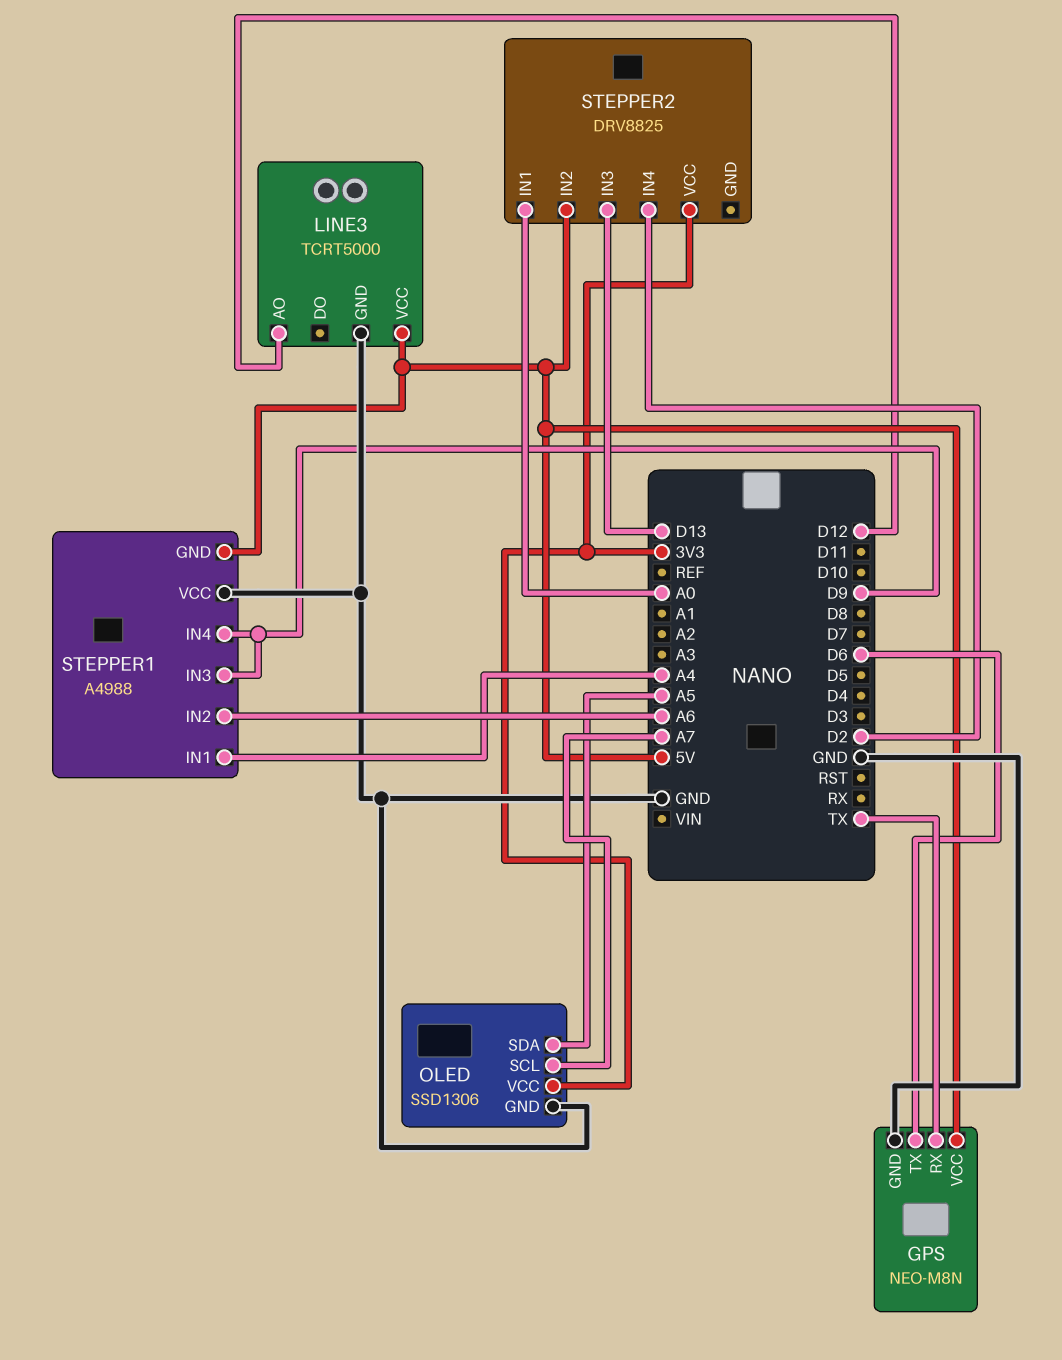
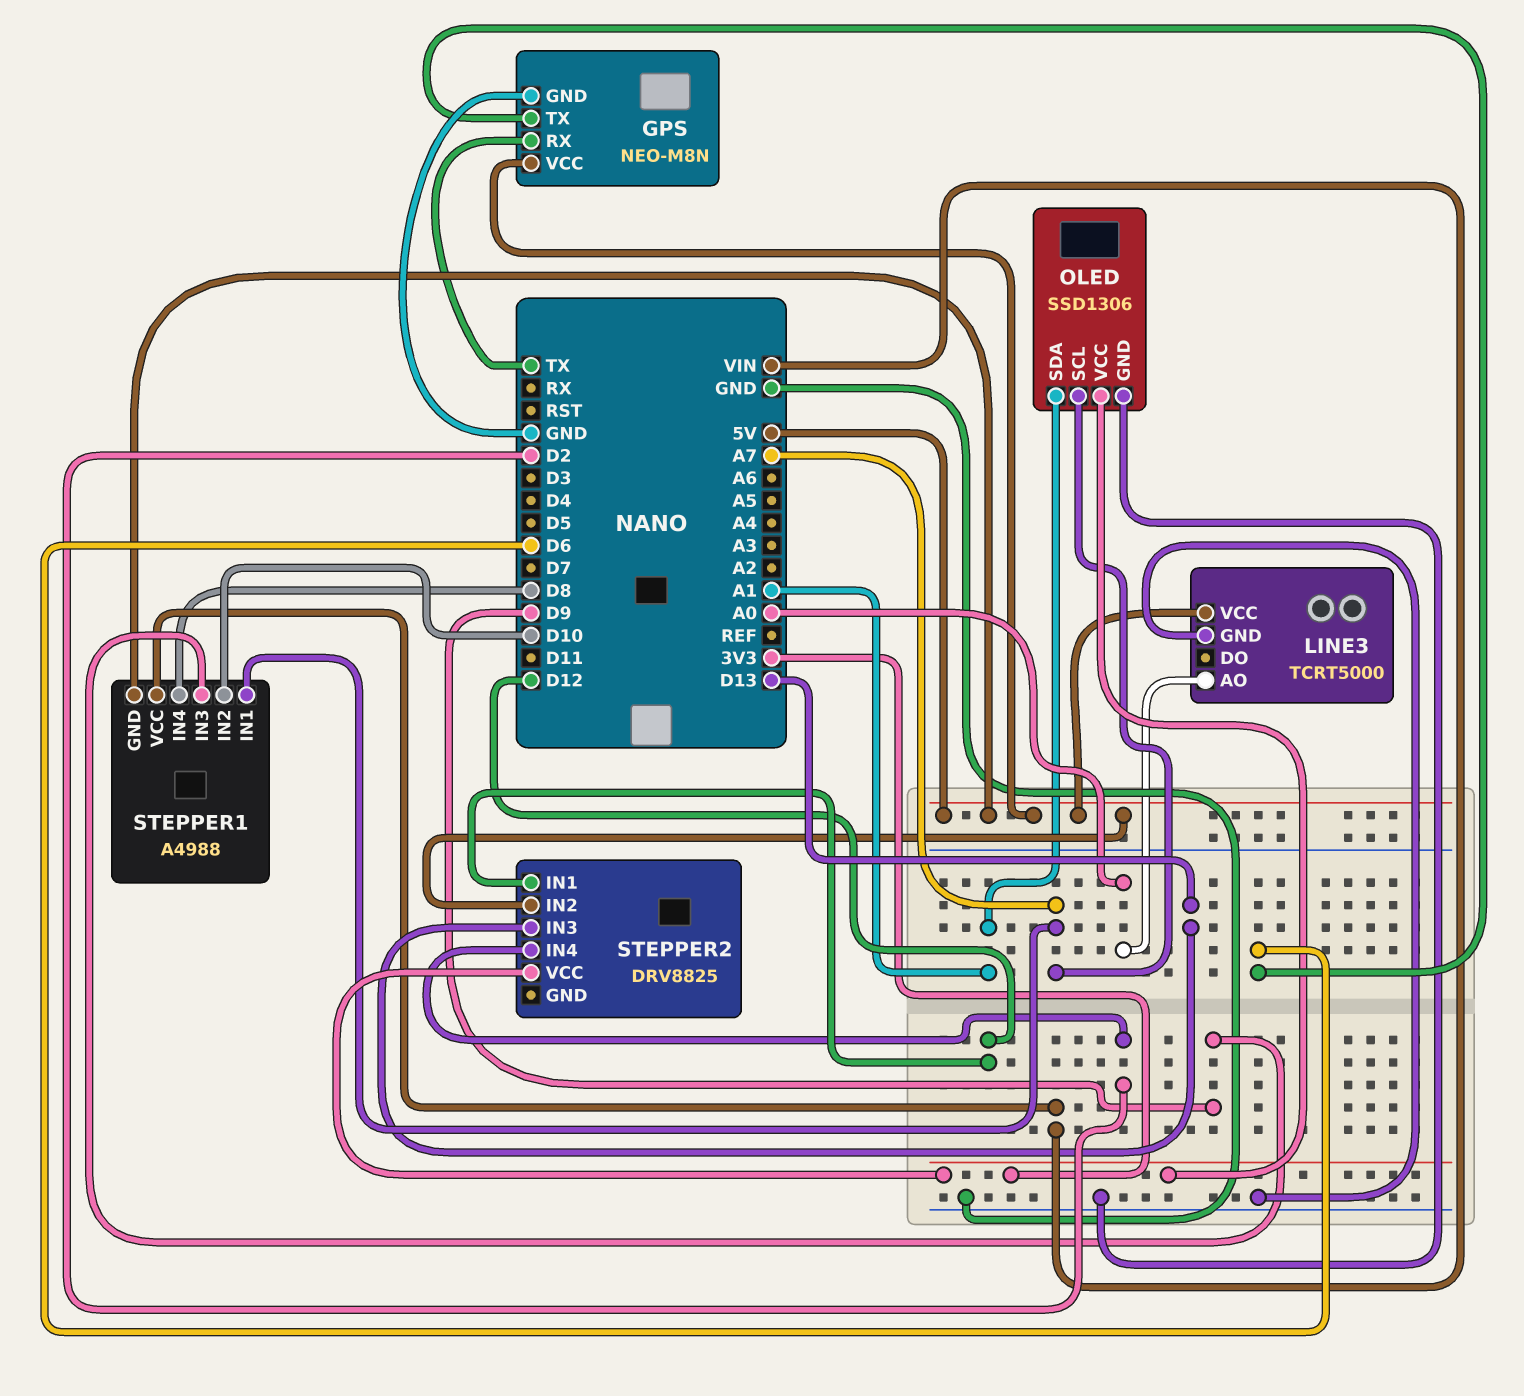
LINE3 pin AO: D12 -> A0
OLED pin SDA: A5 -> A1
STEPPER1 pin IN1: A4 -> A7
STEPPER1 pin IN2: A6 -> D10
STEPPER1 pin IN4: D9 -> D8
STEPPER1 pin VCC: GND -> VIN
STEPPER2 pin IN1: A0 -> D12

